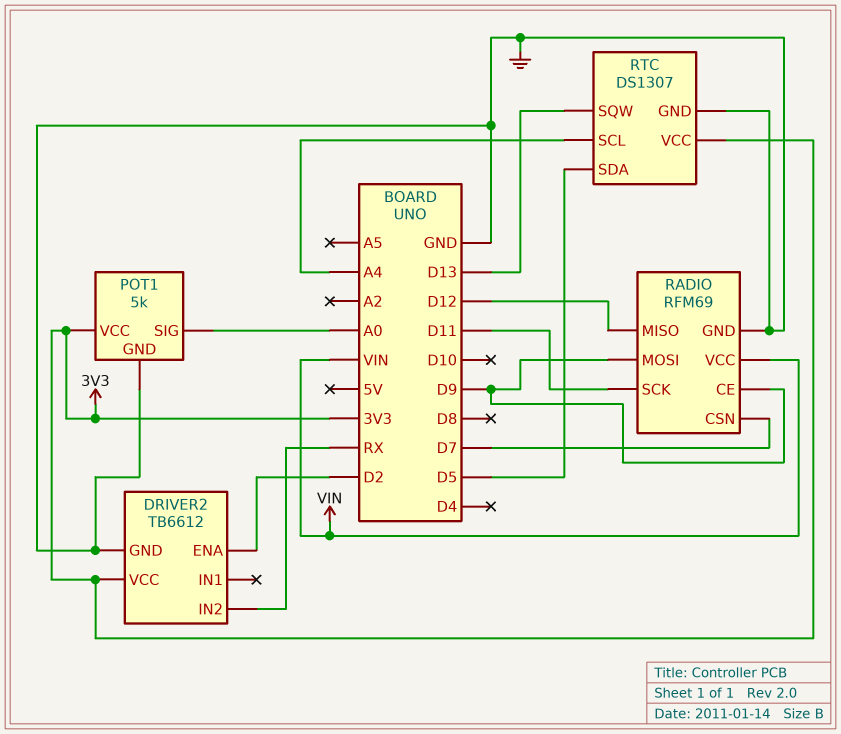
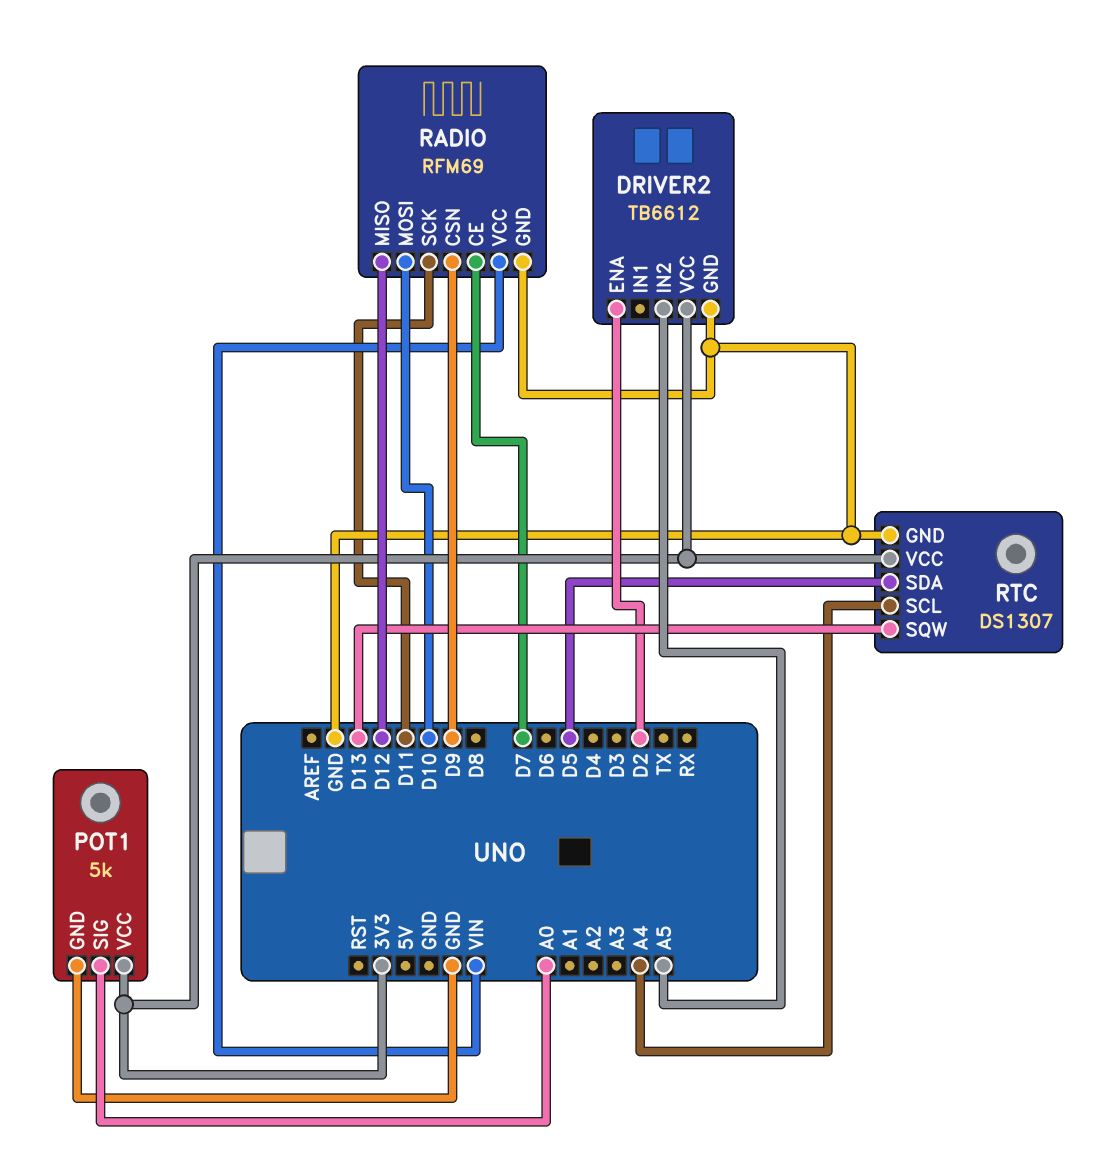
DRIVER2 pin IN2: RX -> A5
RADIO pin CE: D9 -> D7
RADIO pin CSN: D7 -> D9
RADIO pin MOSI: D9 -> D10

